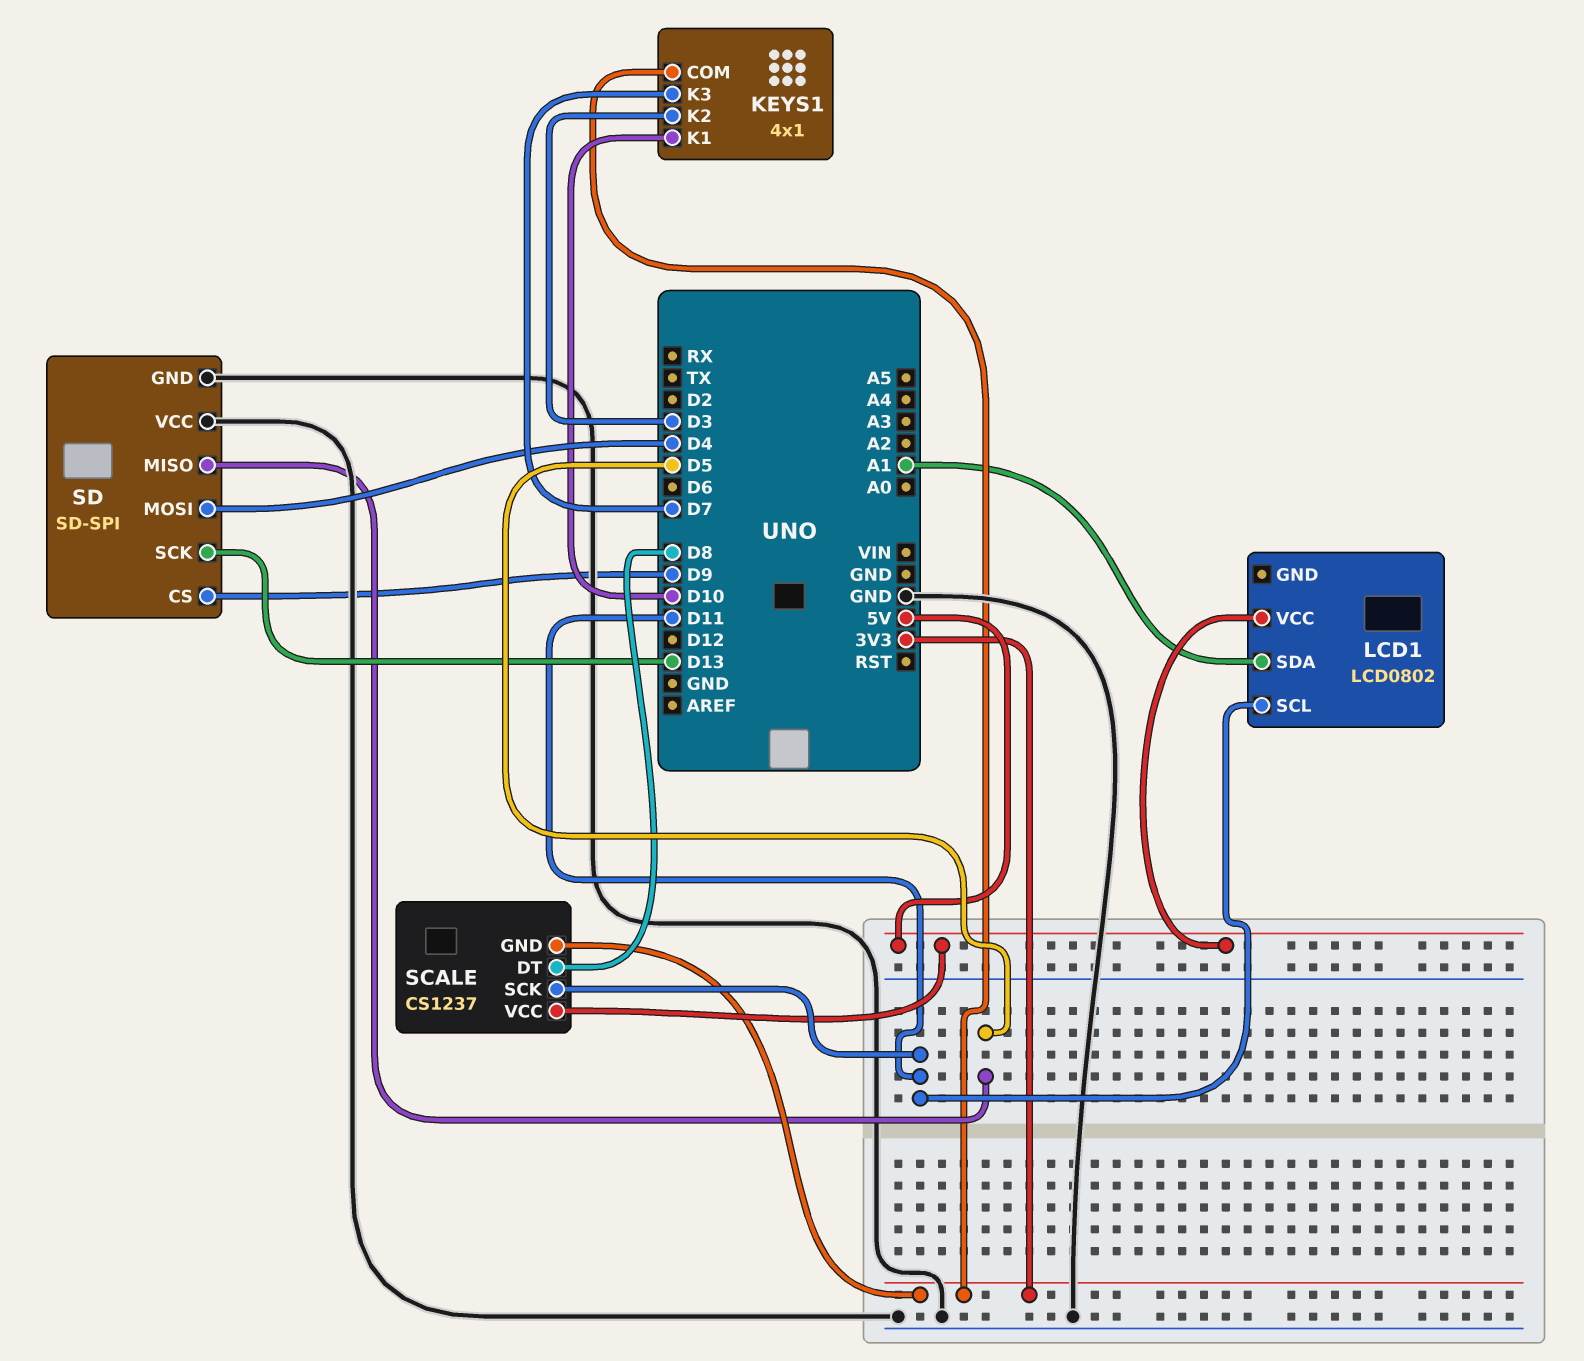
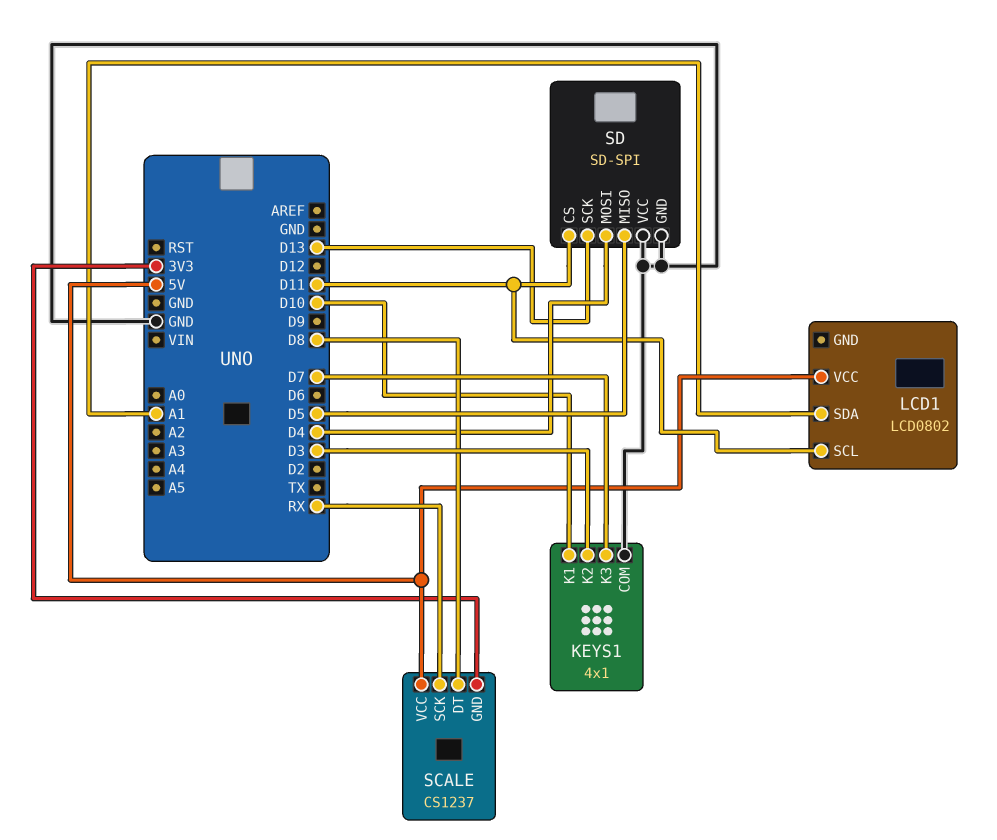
KEYS1 pin COM: 3V3 -> GND
SCALE pin SCK: D11 -> RX
SD pin CS: D9 -> D11

